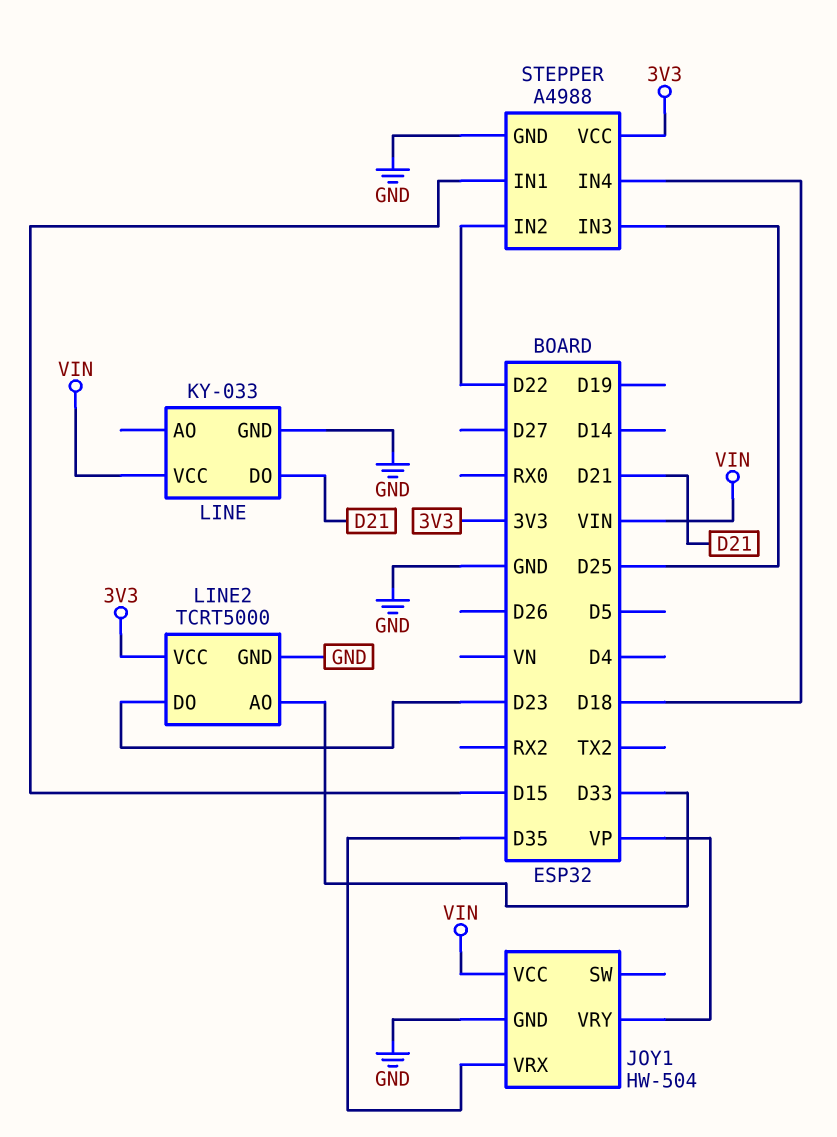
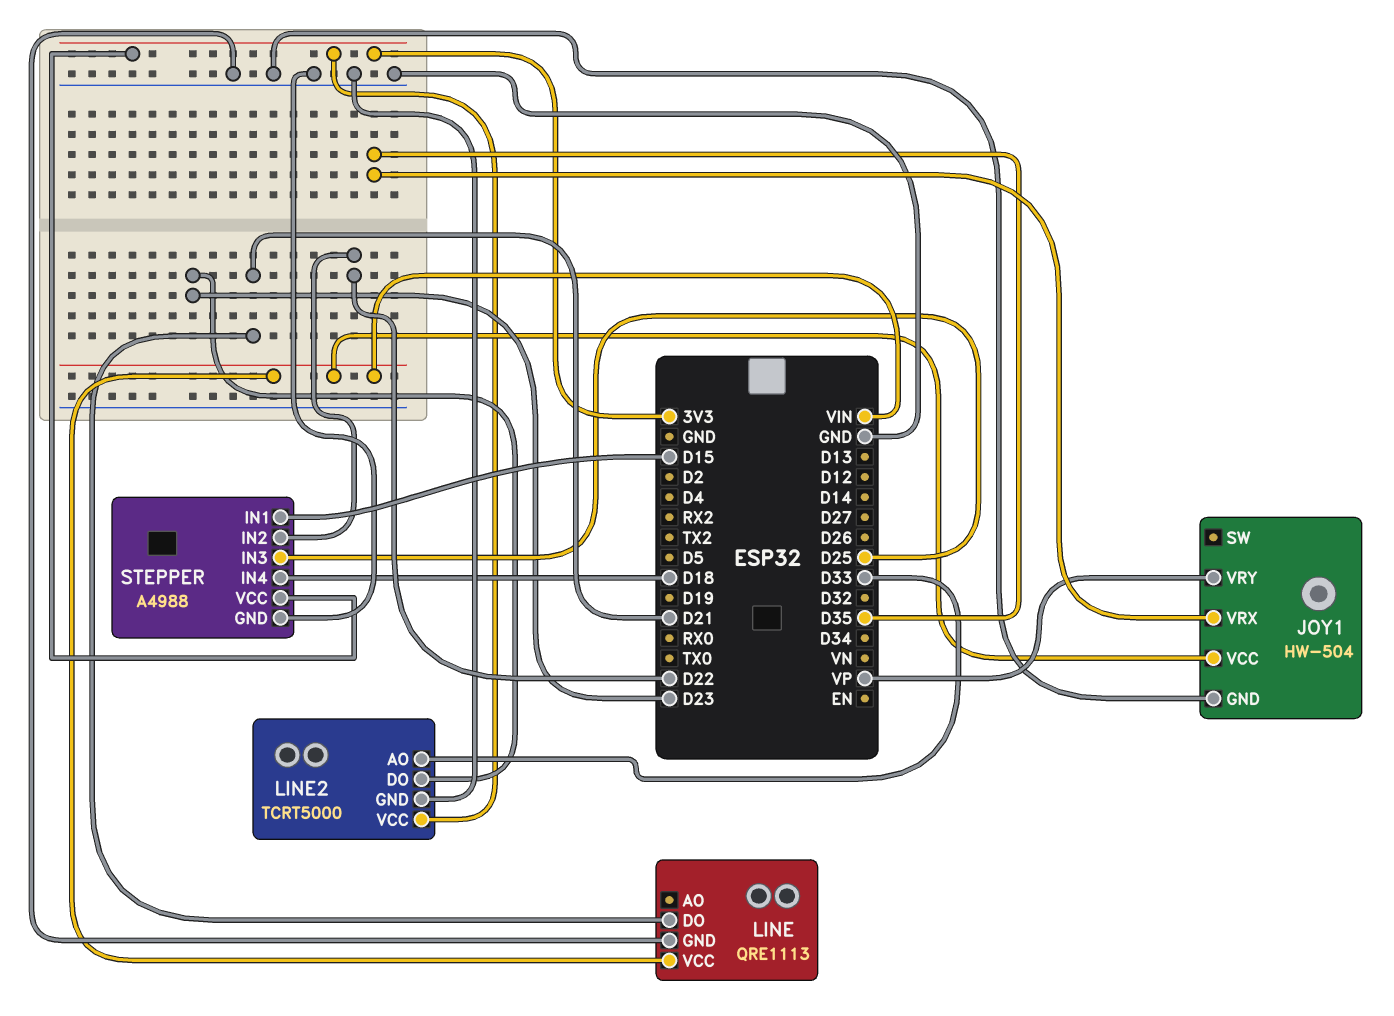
LINE: KY-033 -> QRE1113

